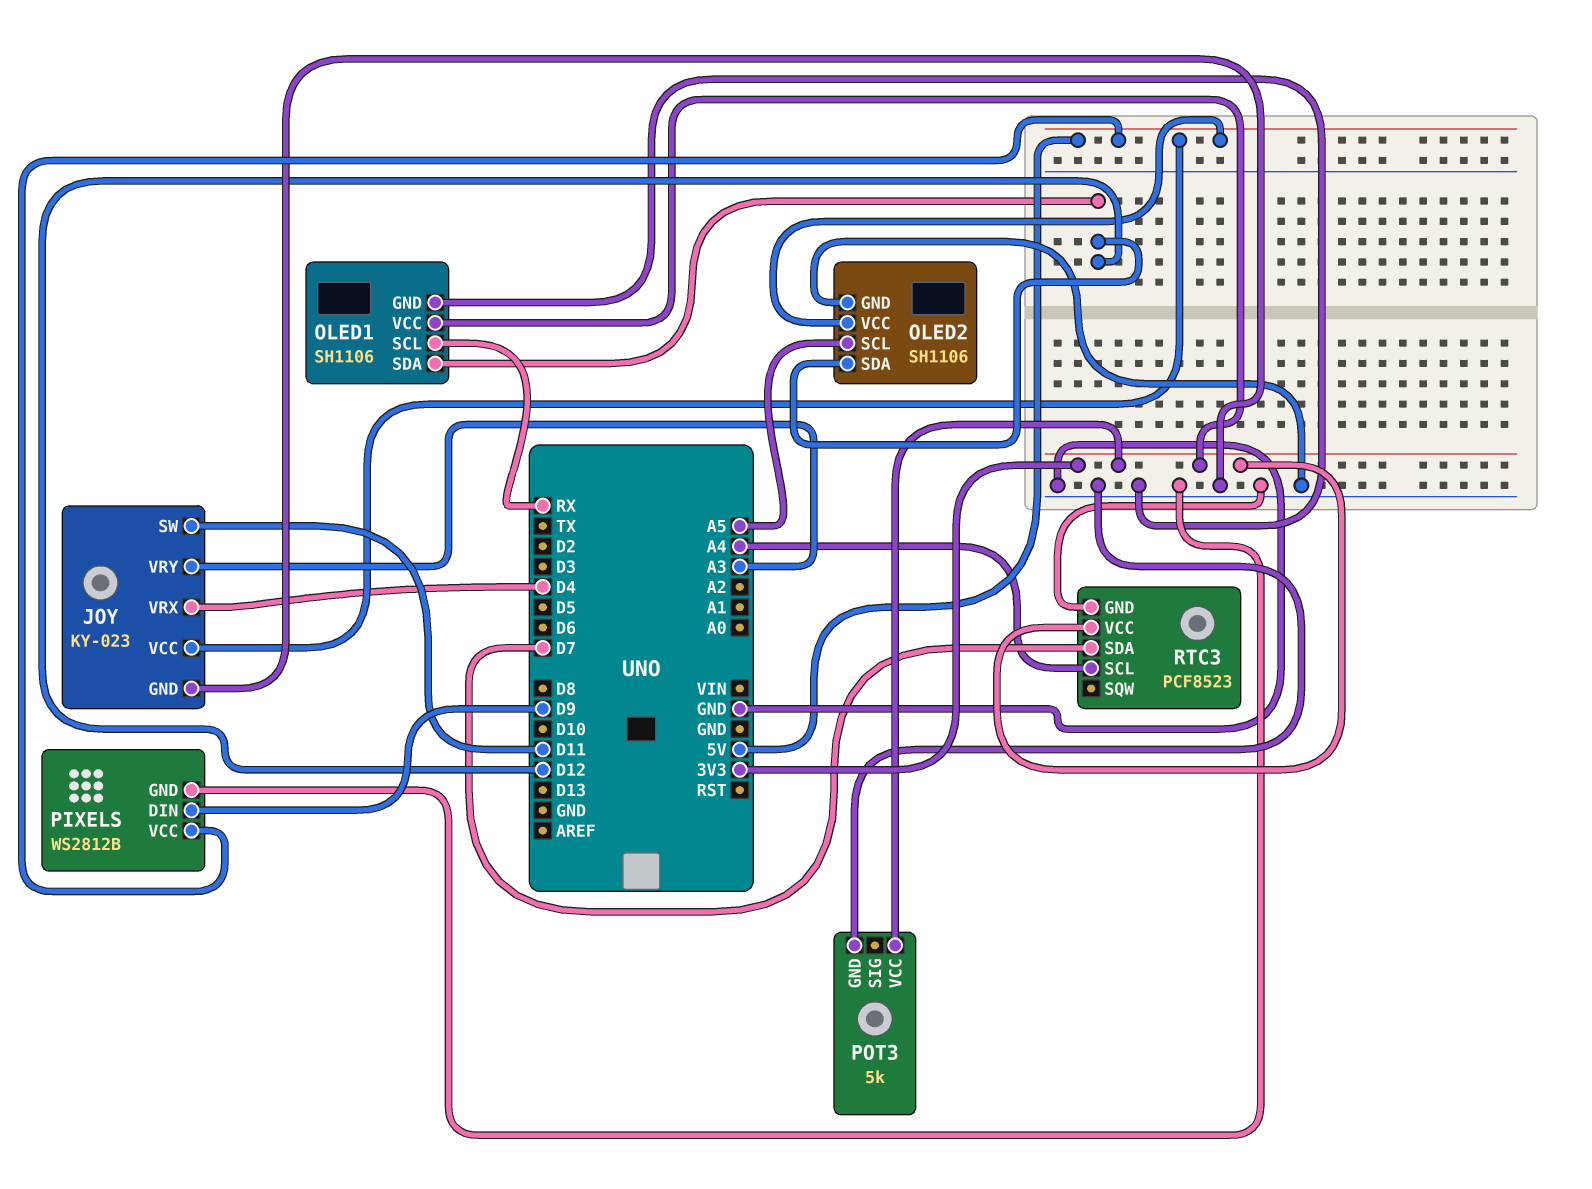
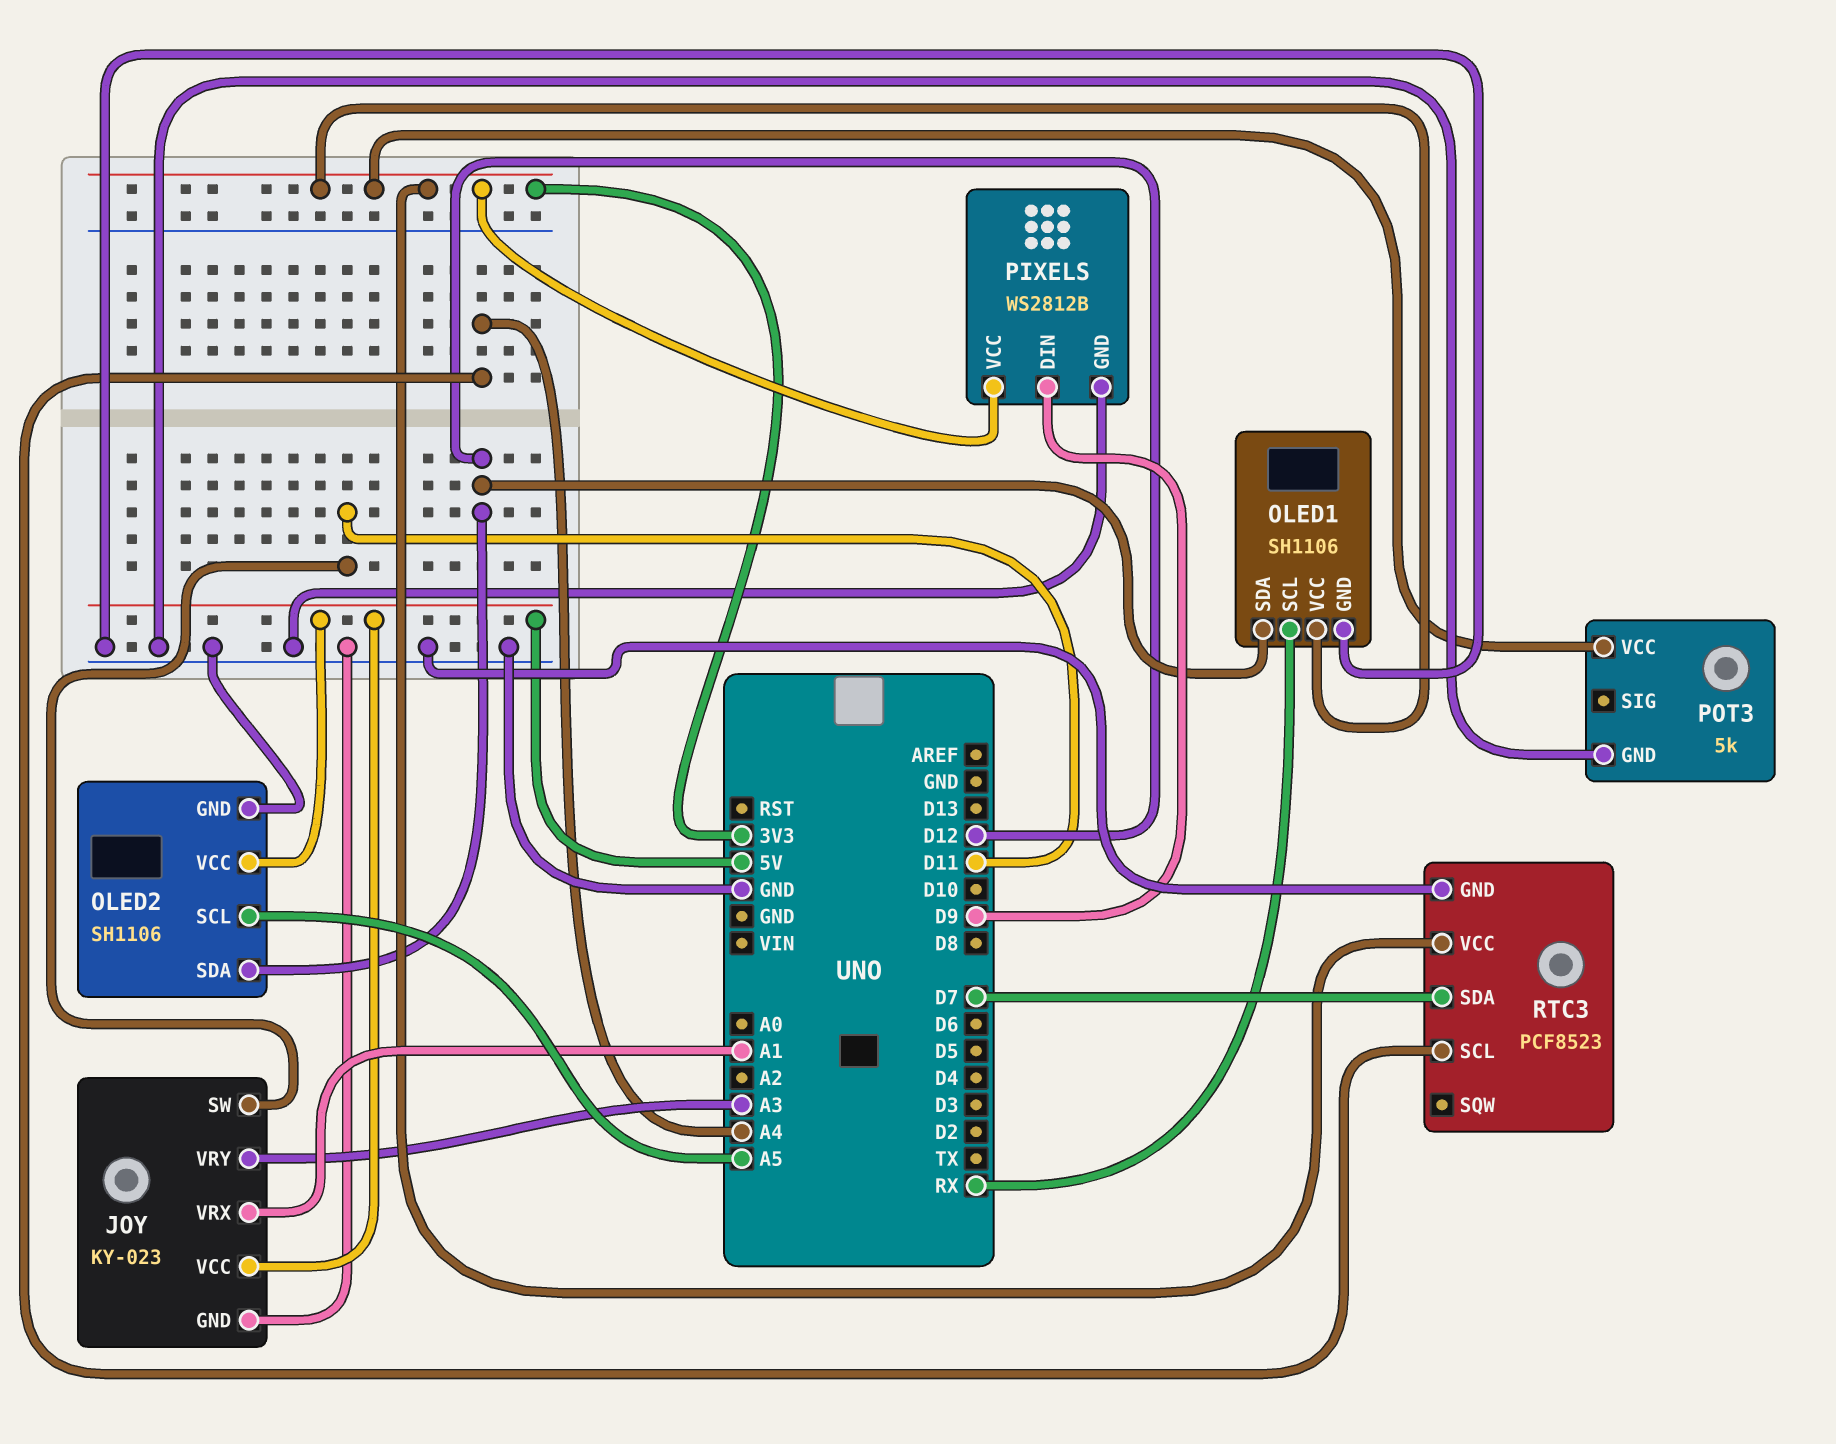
JOY pin VRX: D4 -> A1
PIXELS pin VCC: 5V -> 3V3

